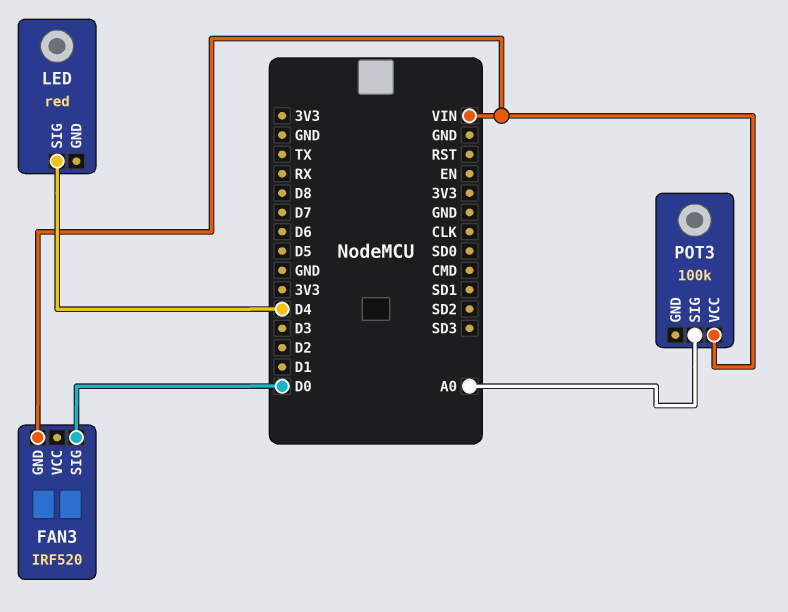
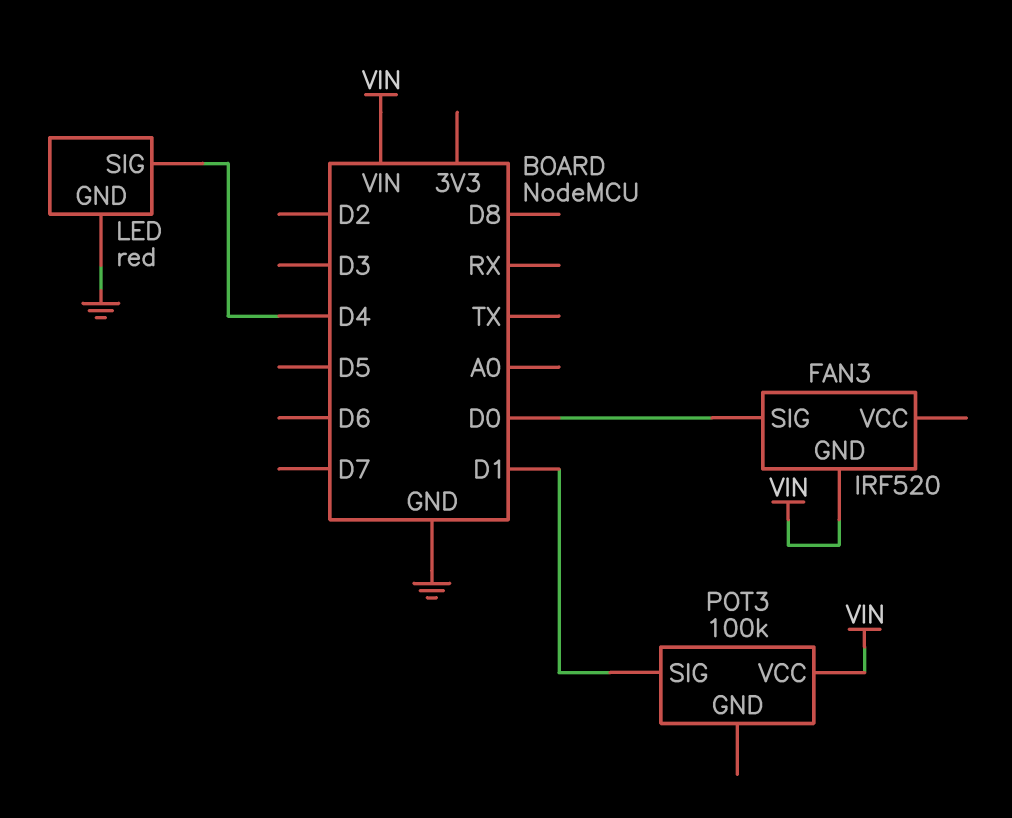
LED pin GND: none -> GND
POT3 pin SIG: A0 -> D1

